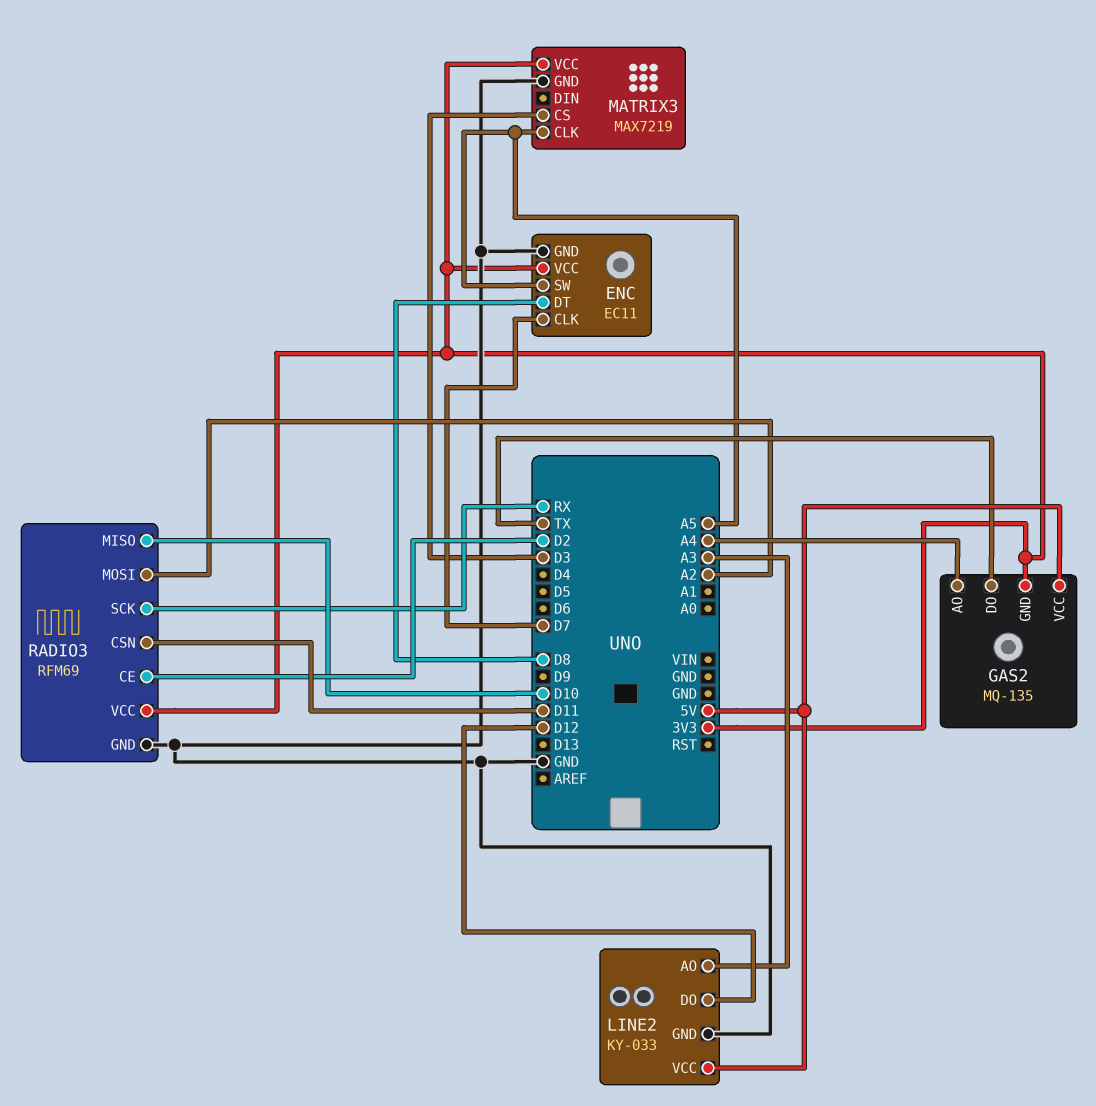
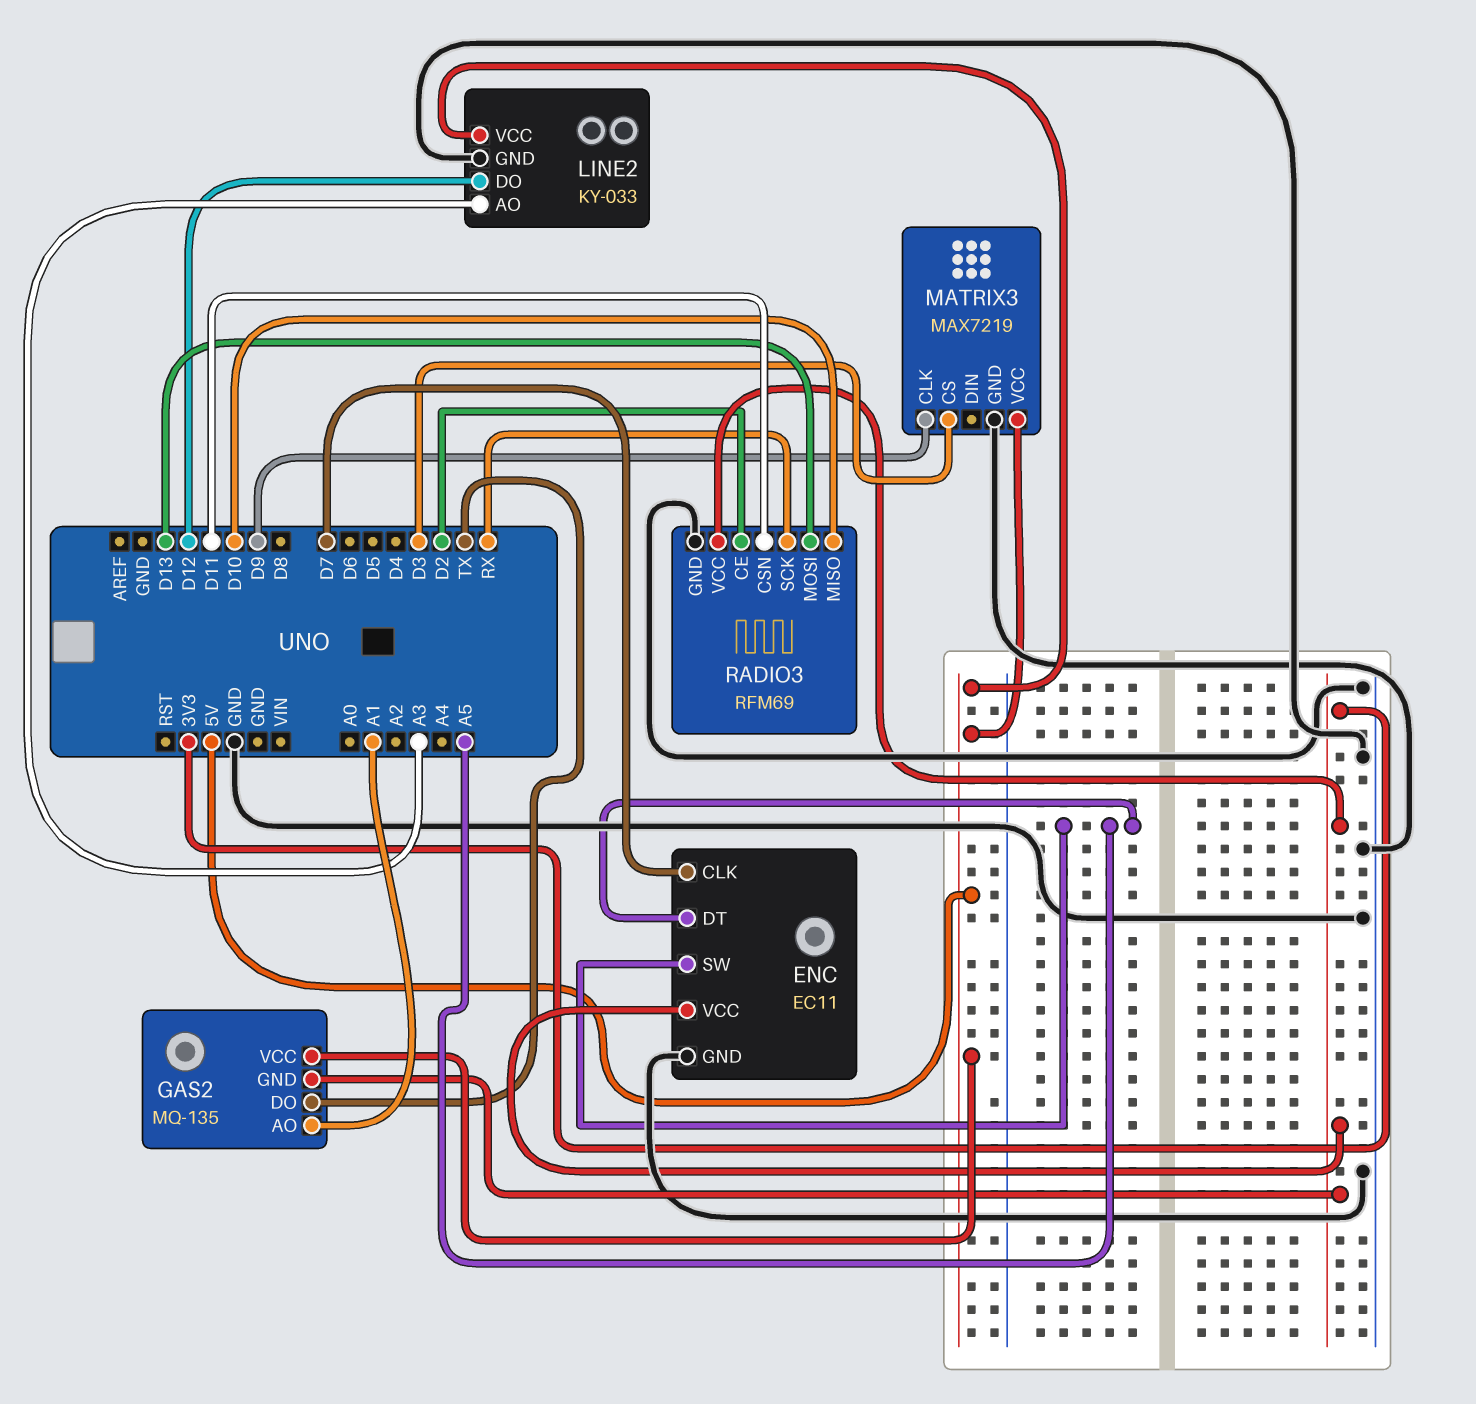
ENC pin DT: D8 -> A5
GAS2 pin AO: A4 -> A1
MATRIX3 pin CLK: A5 -> D9
MATRIX3 pin VCC: 3V3 -> 5V
RADIO3 pin MOSI: A2 -> D13

